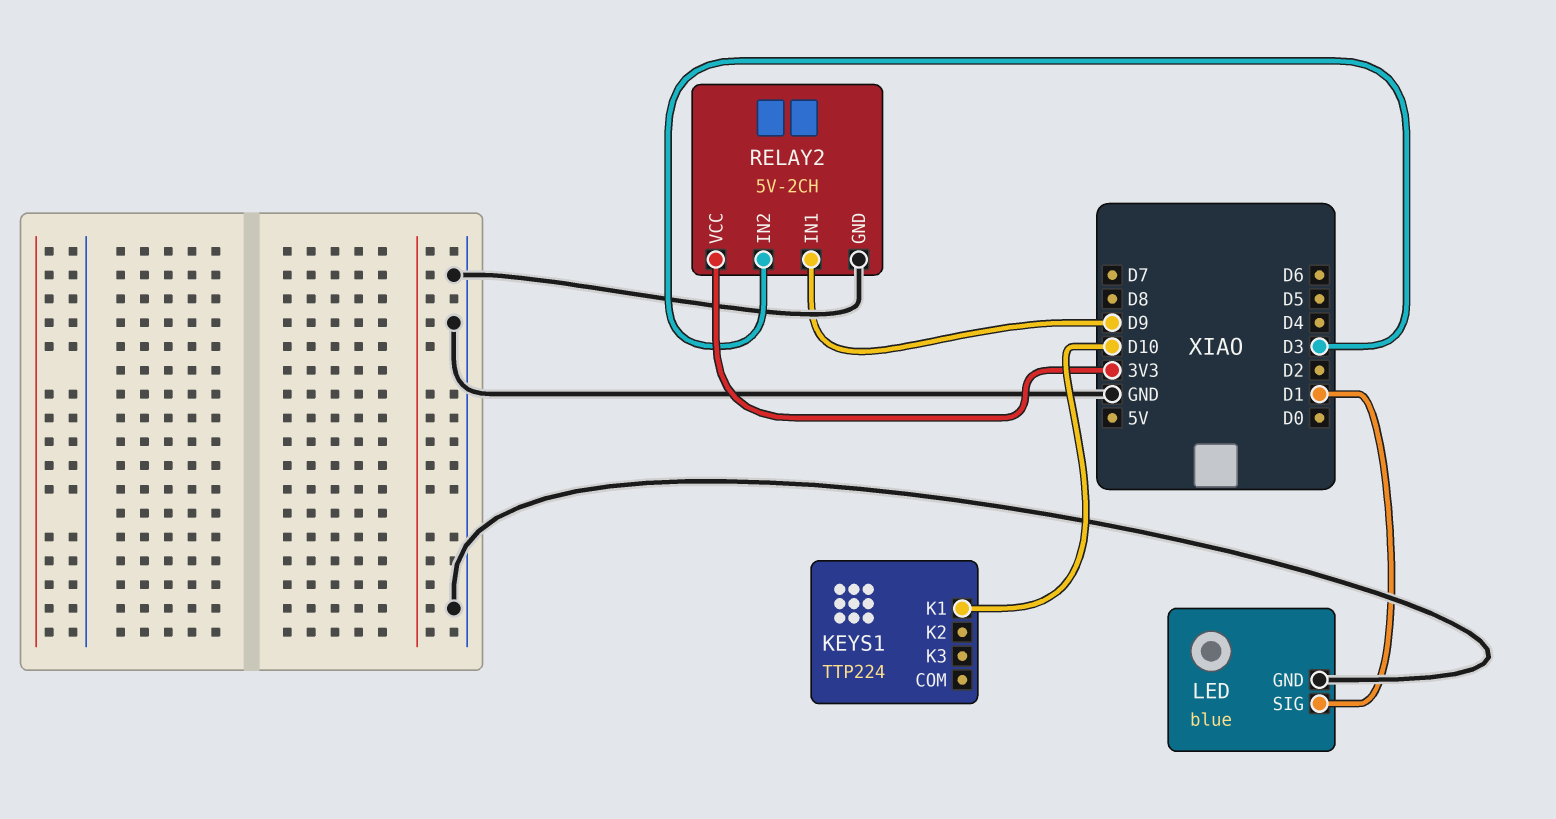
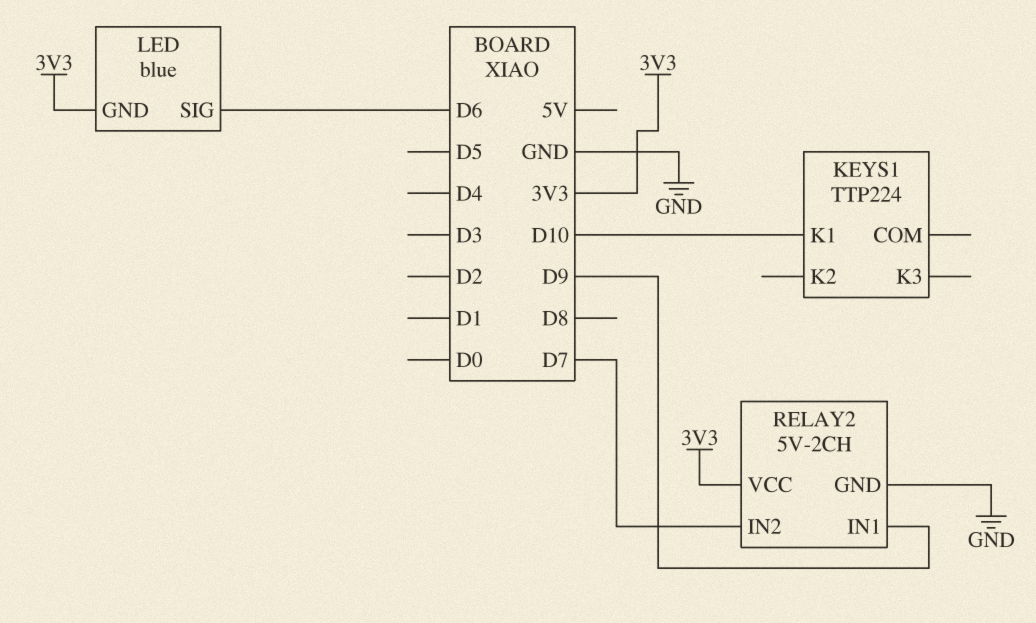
LED pin GND: GND -> 3V3
LED pin SIG: D1 -> D6
RELAY2 pin IN2: D3 -> D7

